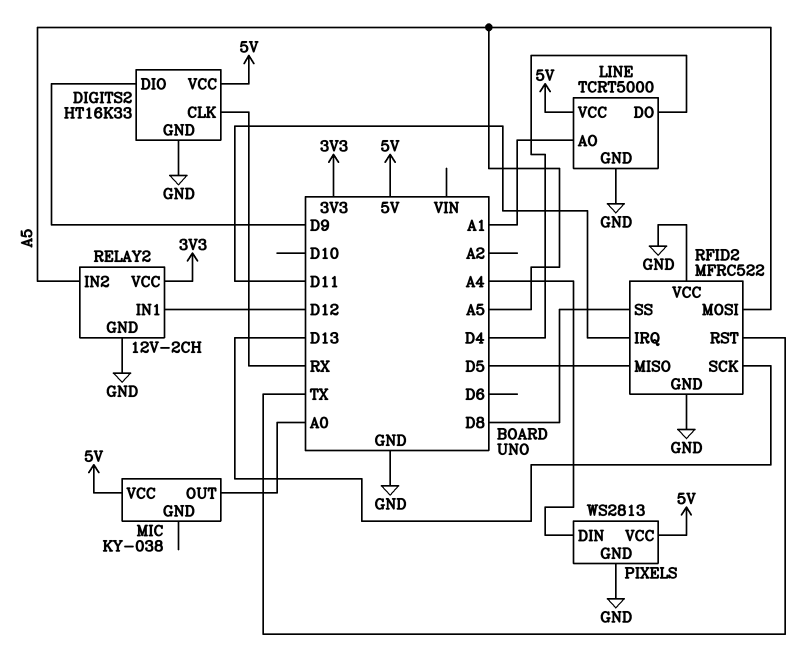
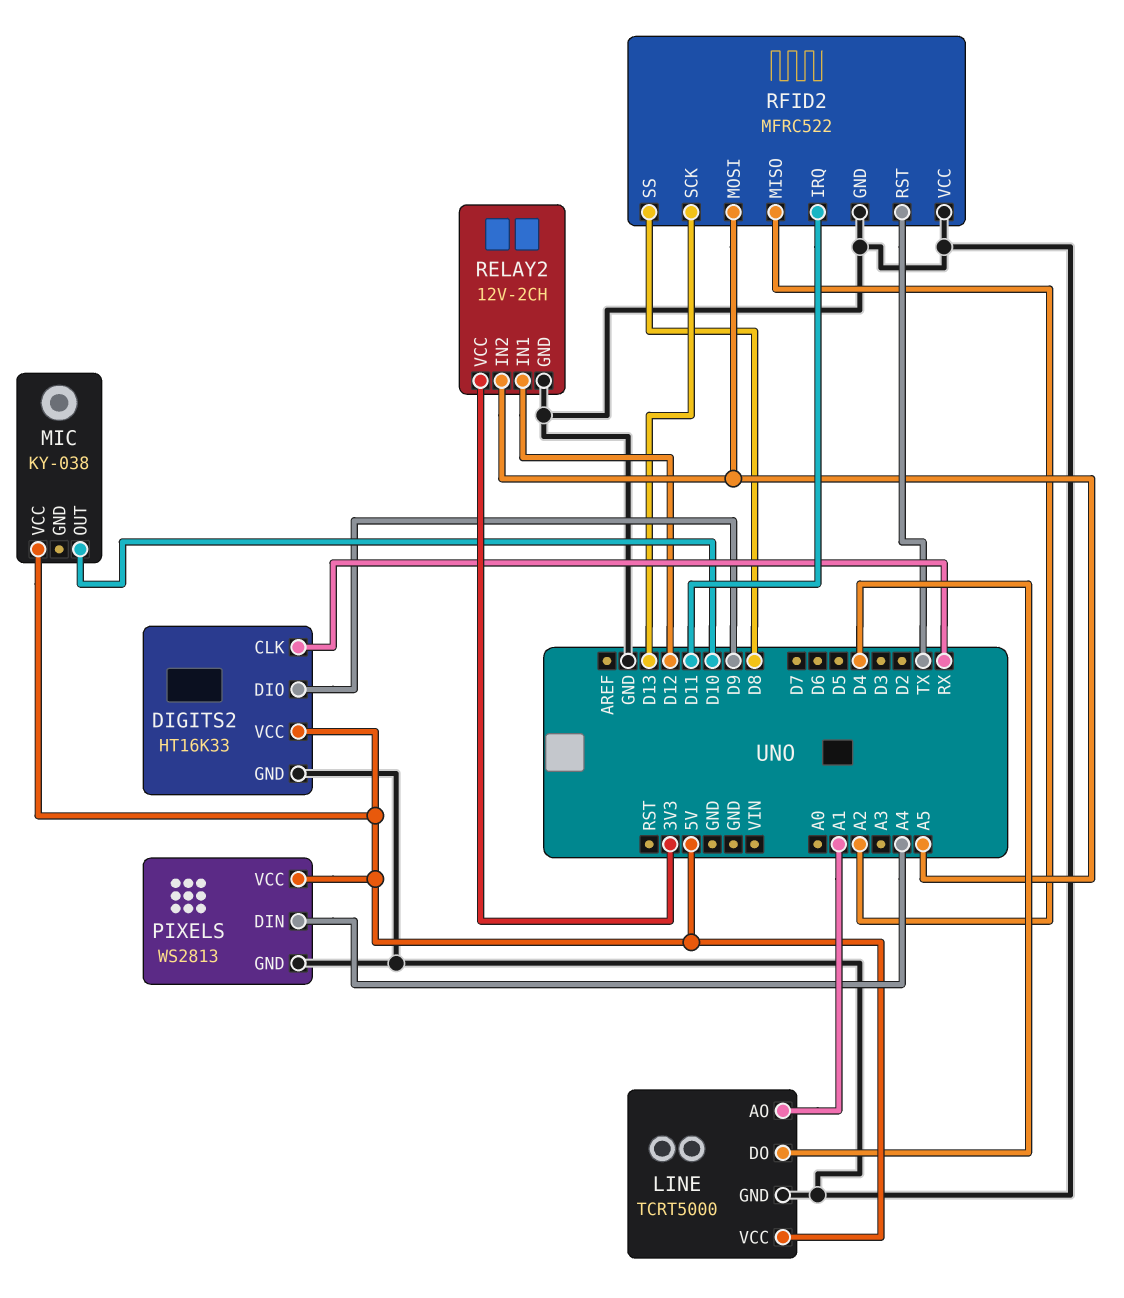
MIC pin OUT: A0 -> D10
RFID2 pin MISO: D5 -> A2

